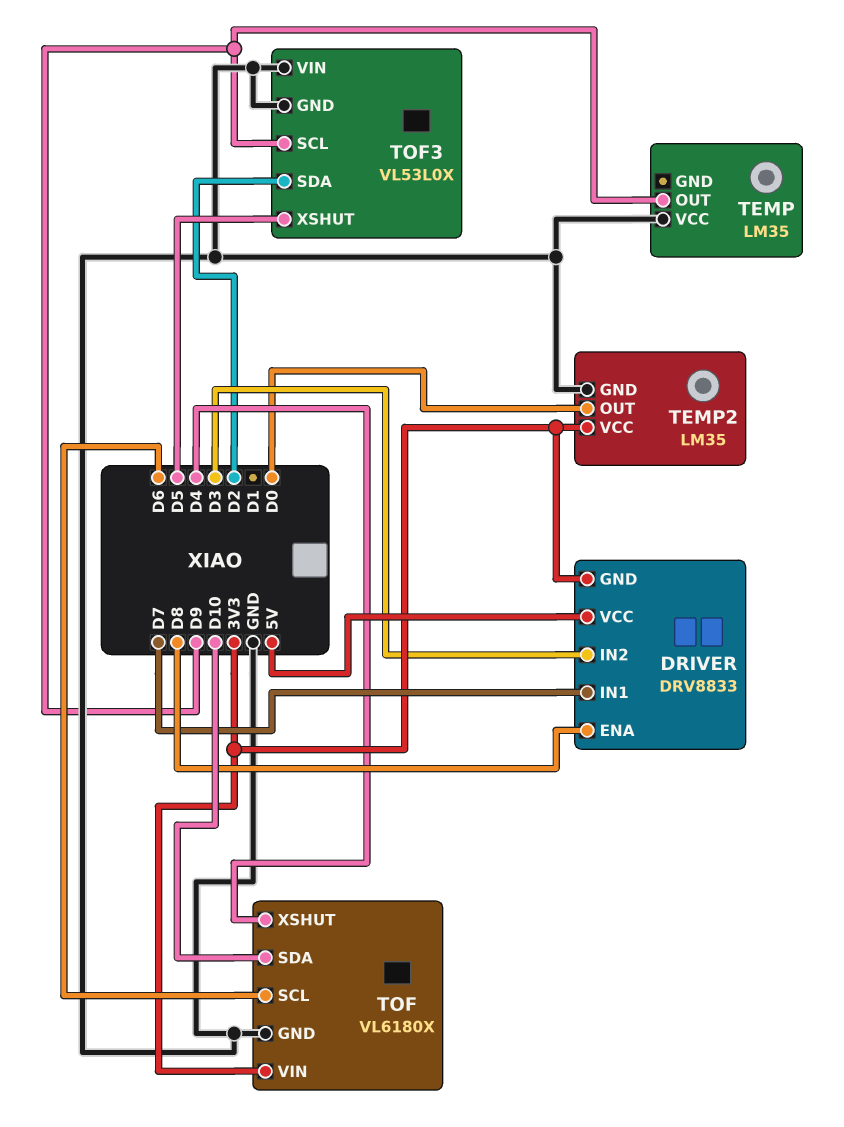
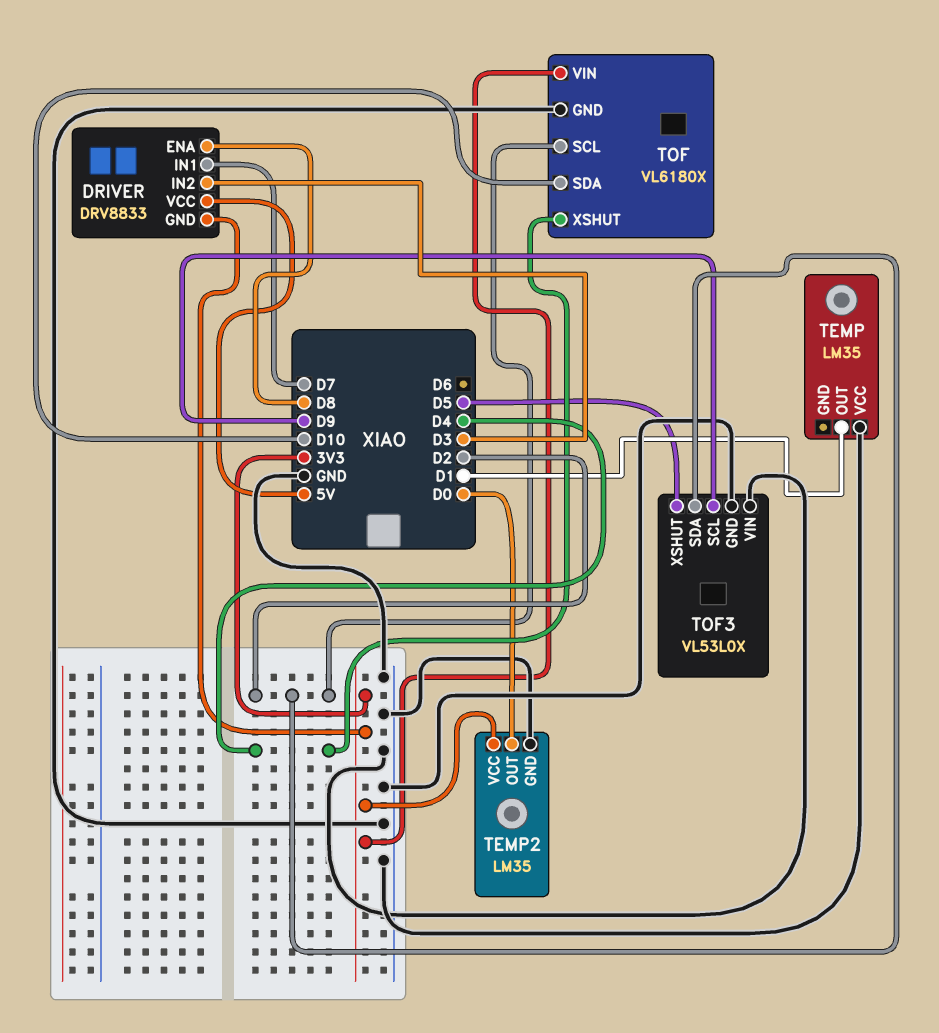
TEMP pin OUT: D9 -> D1
TOF pin SCL: D6 -> D2

